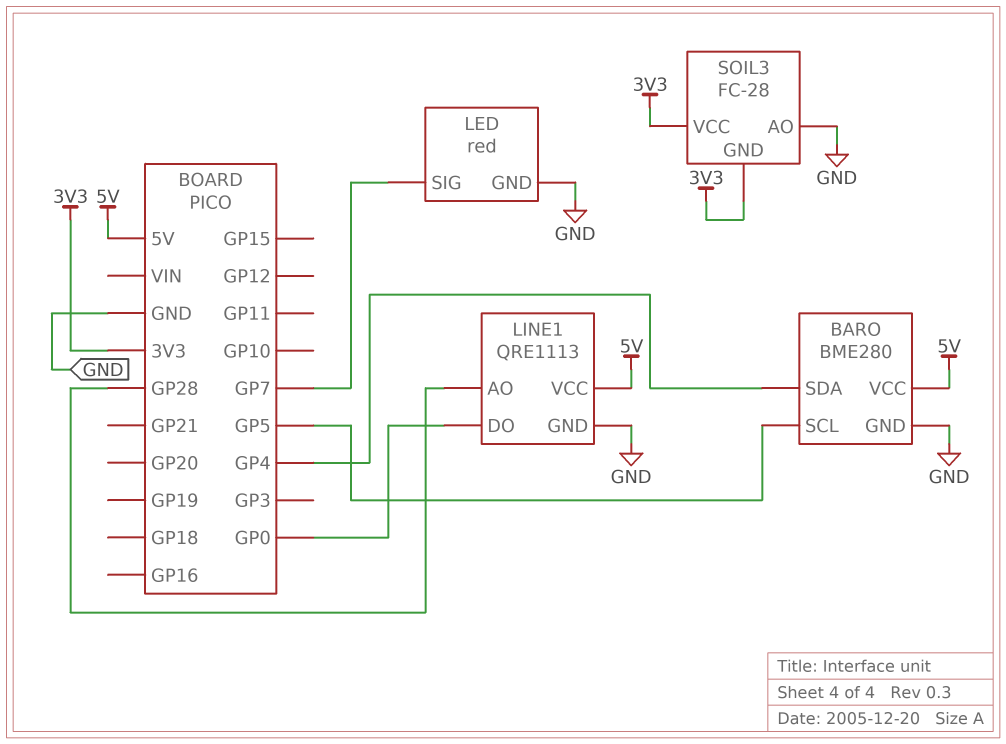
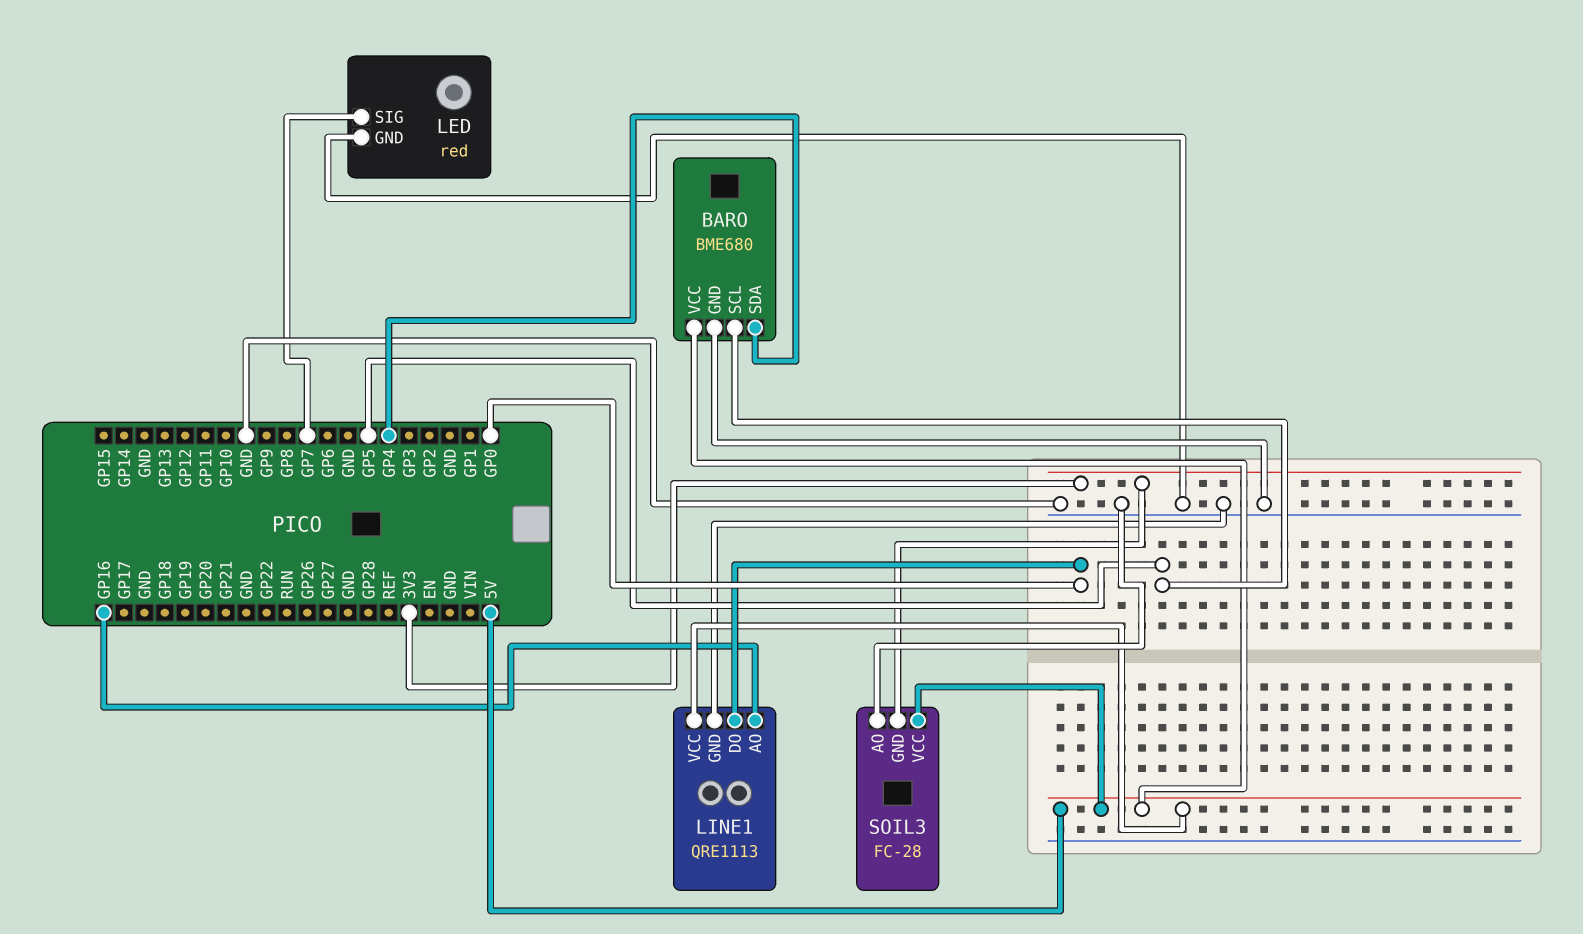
BARO: BME280 -> BME680
LINE1 pin AO: GP28 -> GP16
SOIL3 pin VCC: 3V3 -> 5V

